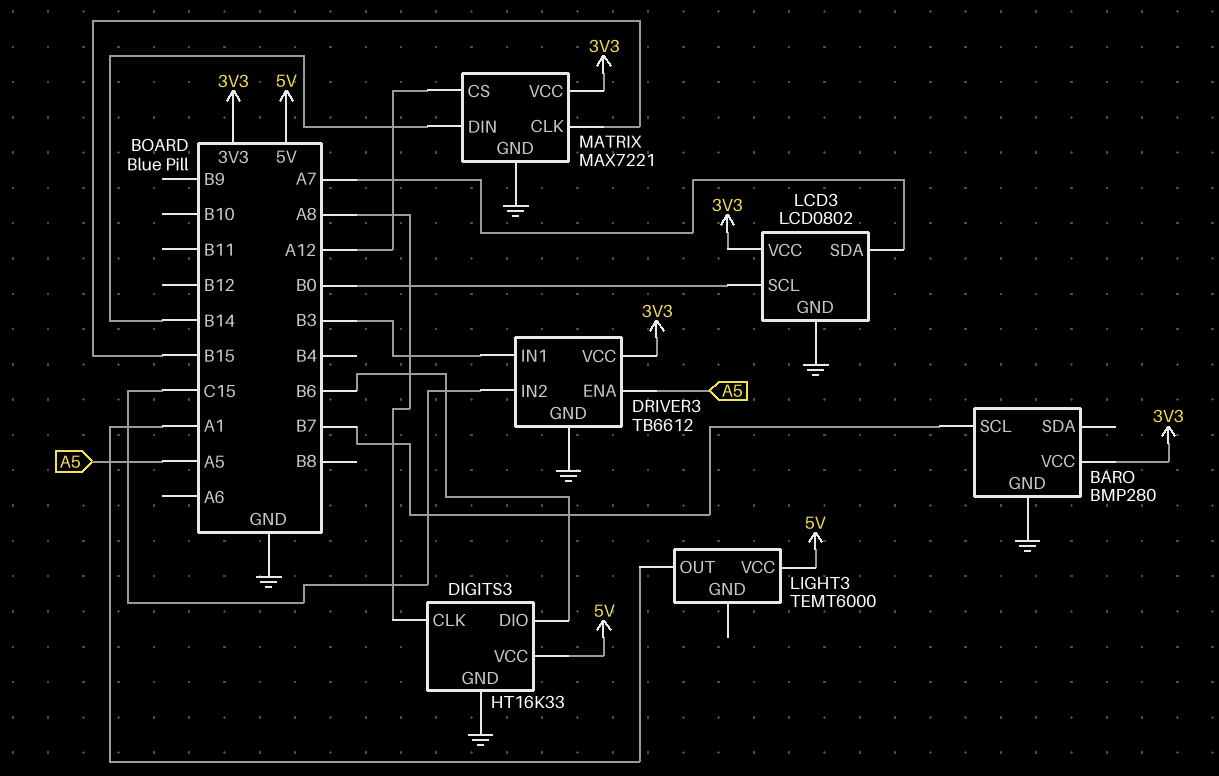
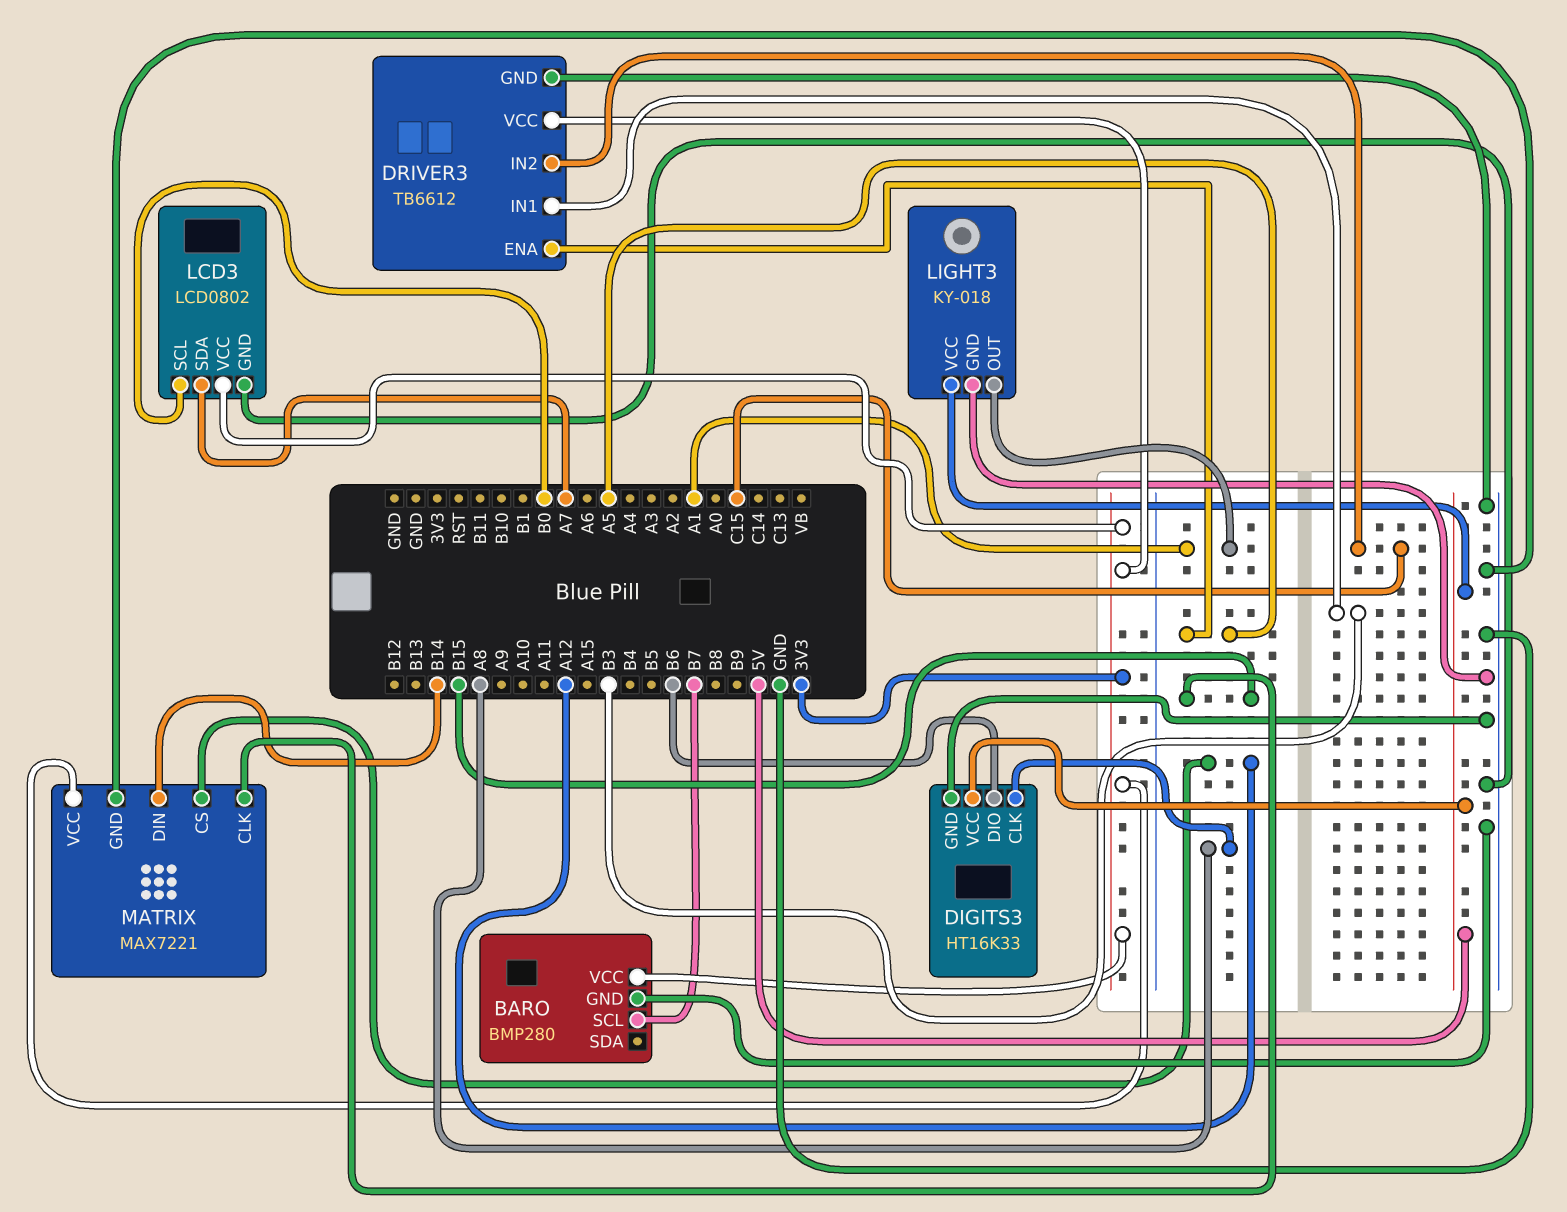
LIGHT3: TEMT6000 -> KY-018
LIGHT3 pin GND: none -> GND

